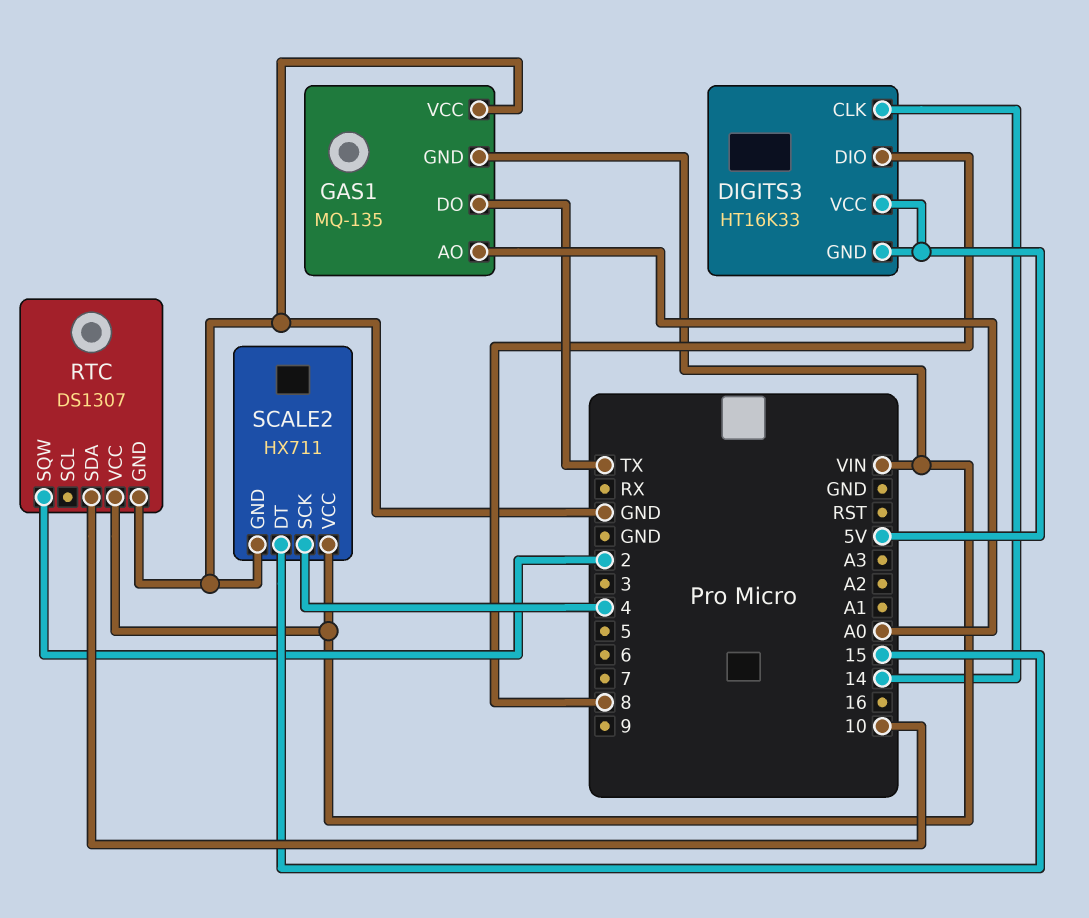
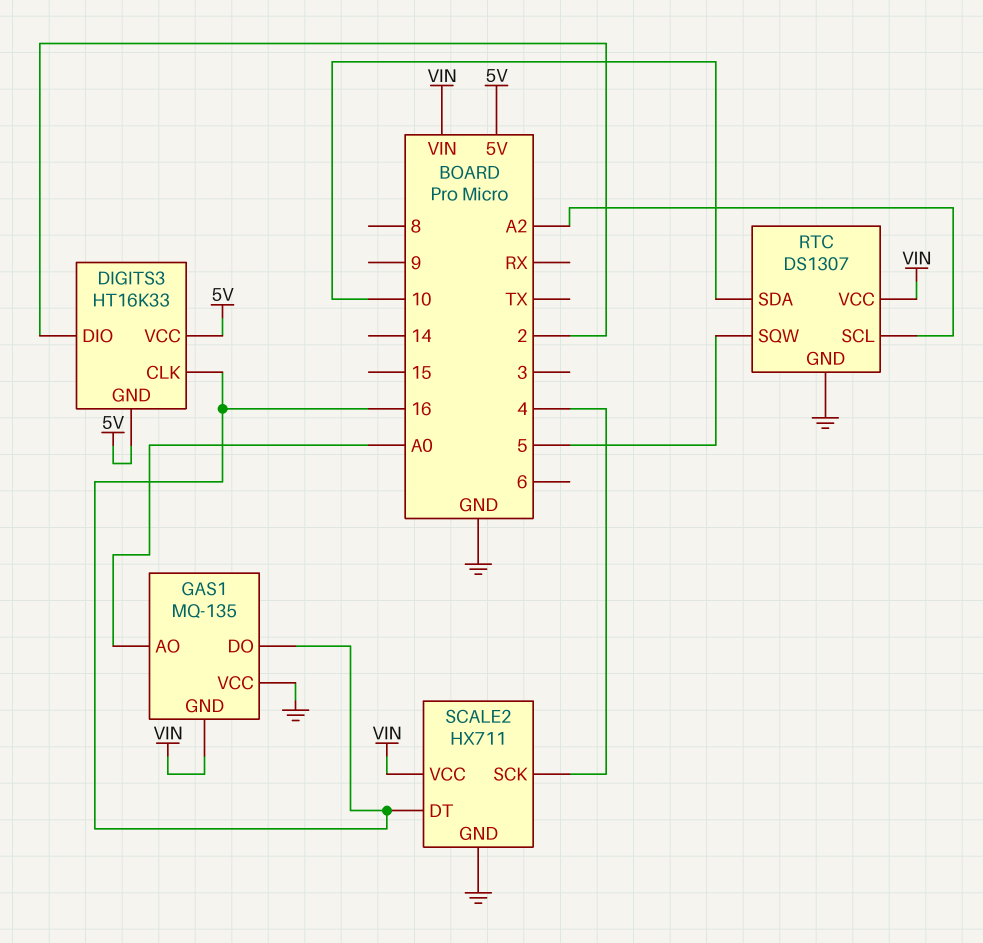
DIGITS3 pin CLK: 14 -> 16
DIGITS3 pin DIO: 8 -> 2
GAS1 pin DO: TX -> 16
RTC pin SCL: none -> A2
RTC pin SQW: 2 -> 5
SCALE2 pin DT: 15 -> 16

